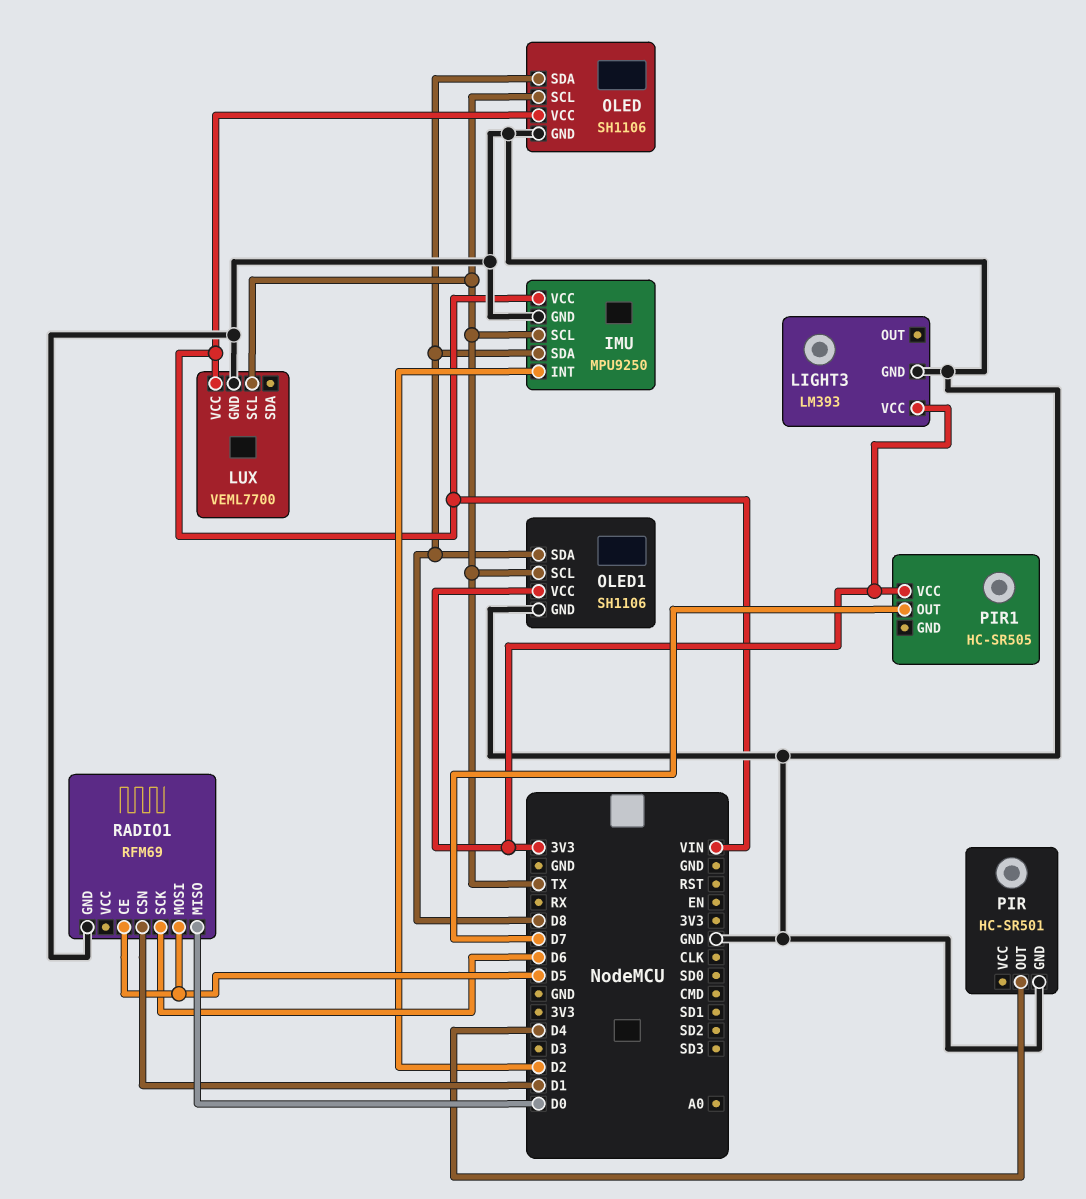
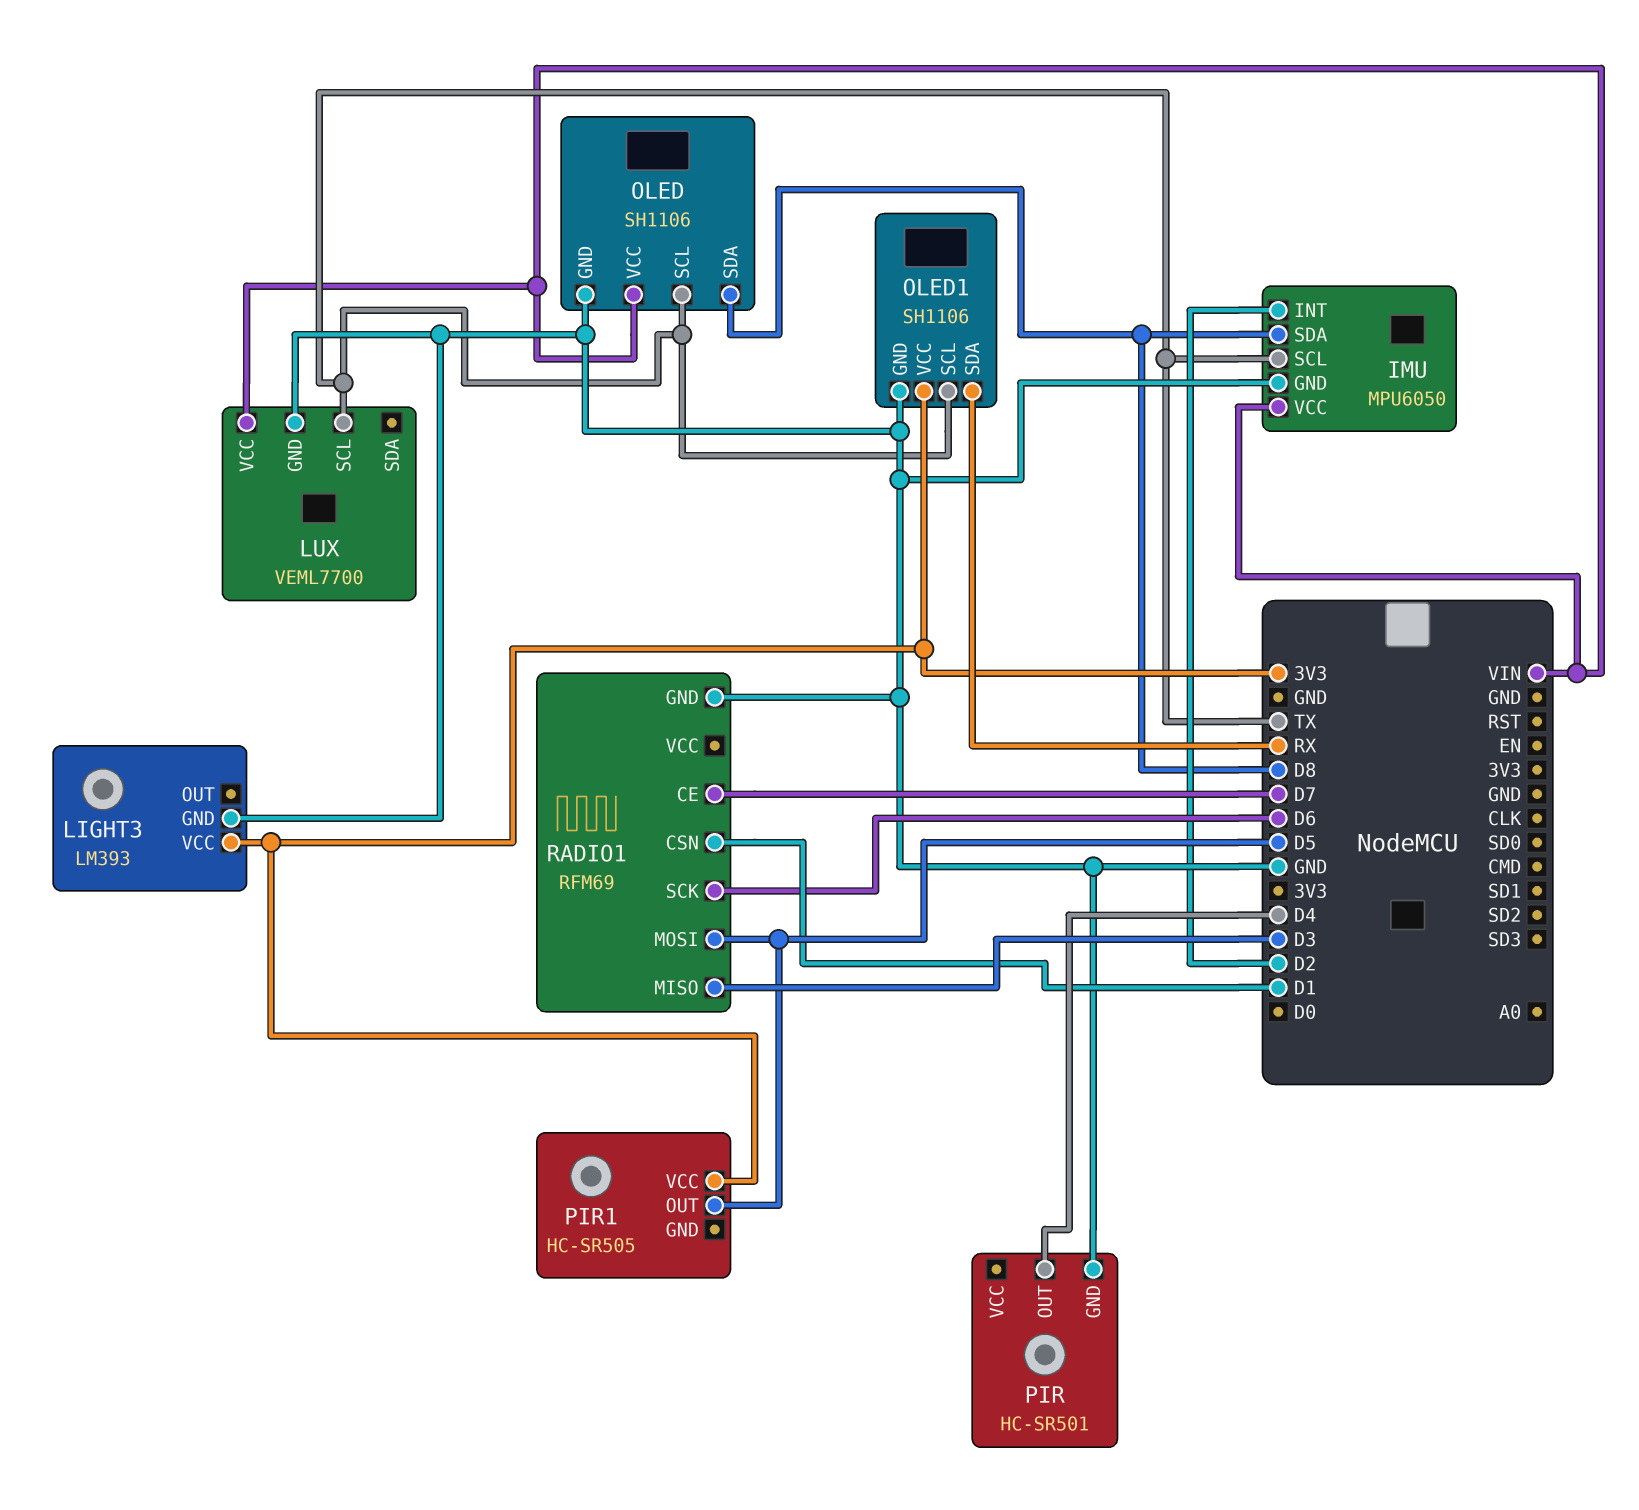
IMU: MPU9250 -> MPU6050
OLED1 pin SDA: D8 -> RX
PIR1 pin OUT: D7 -> D5
RADIO1 pin CE: D5 -> D7
RADIO1 pin MISO: D0 -> D3

